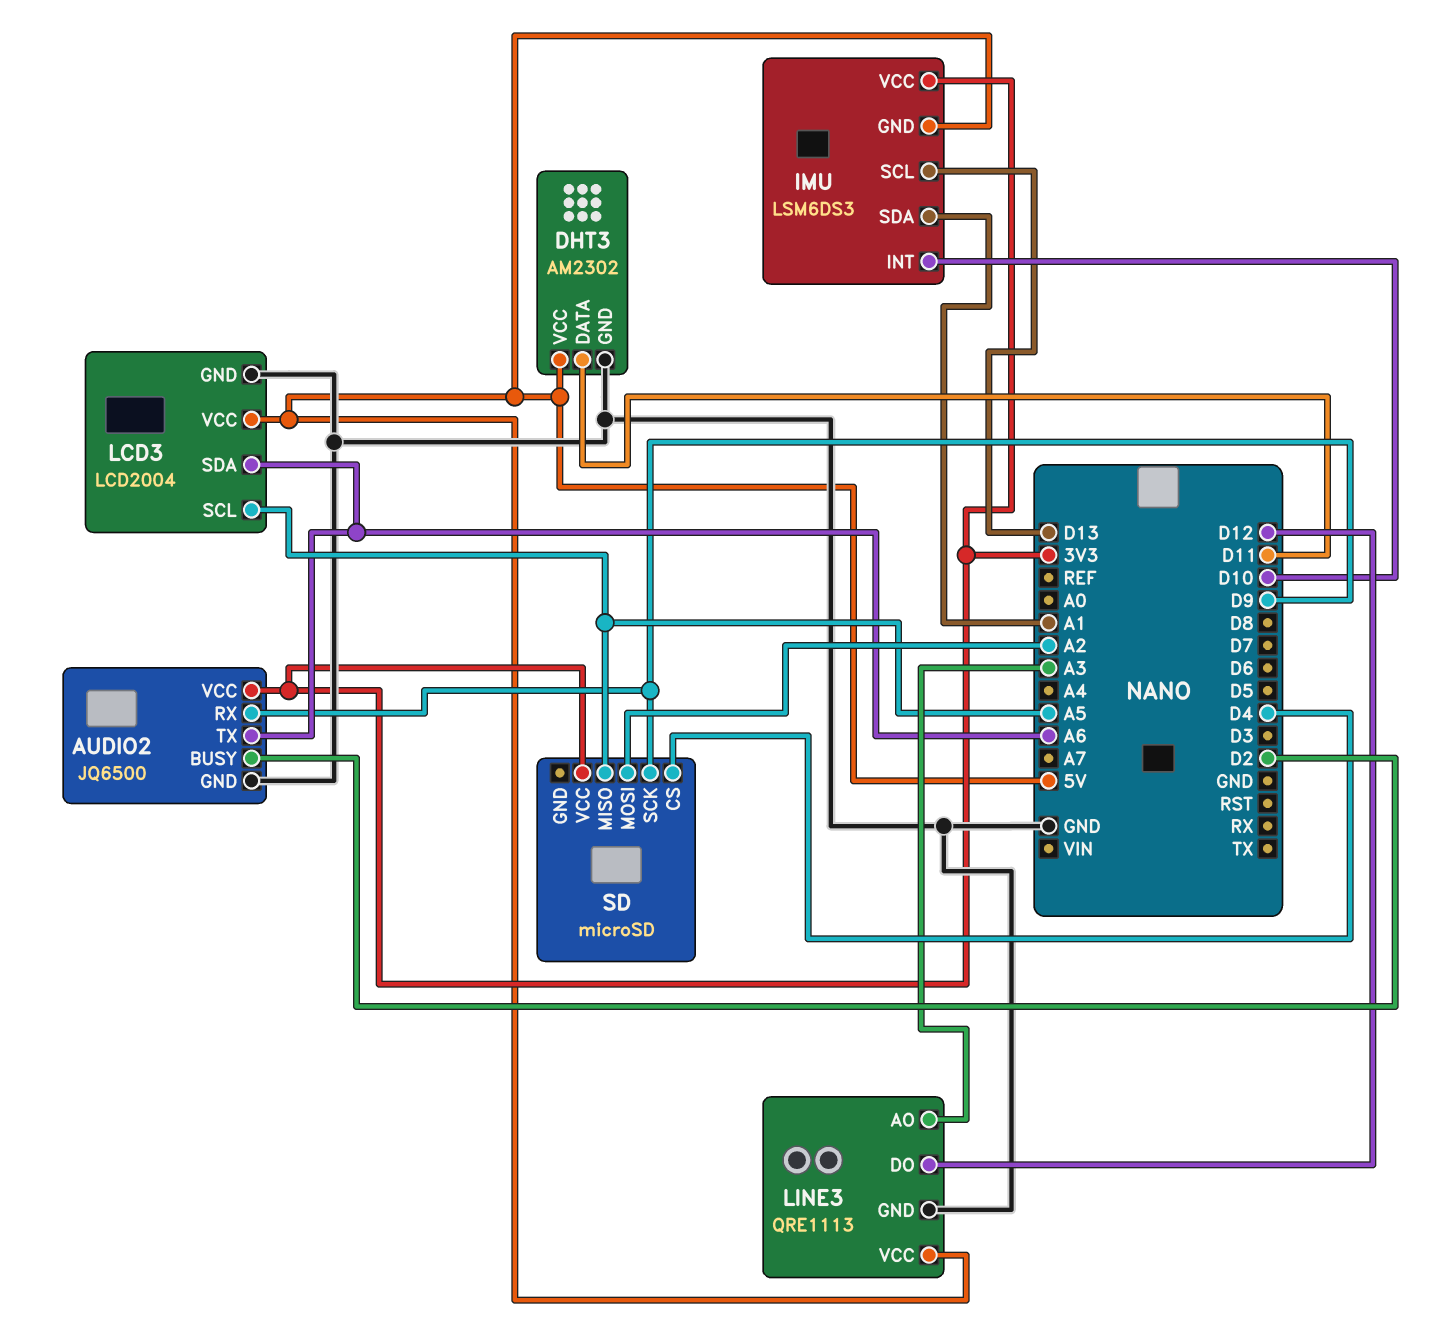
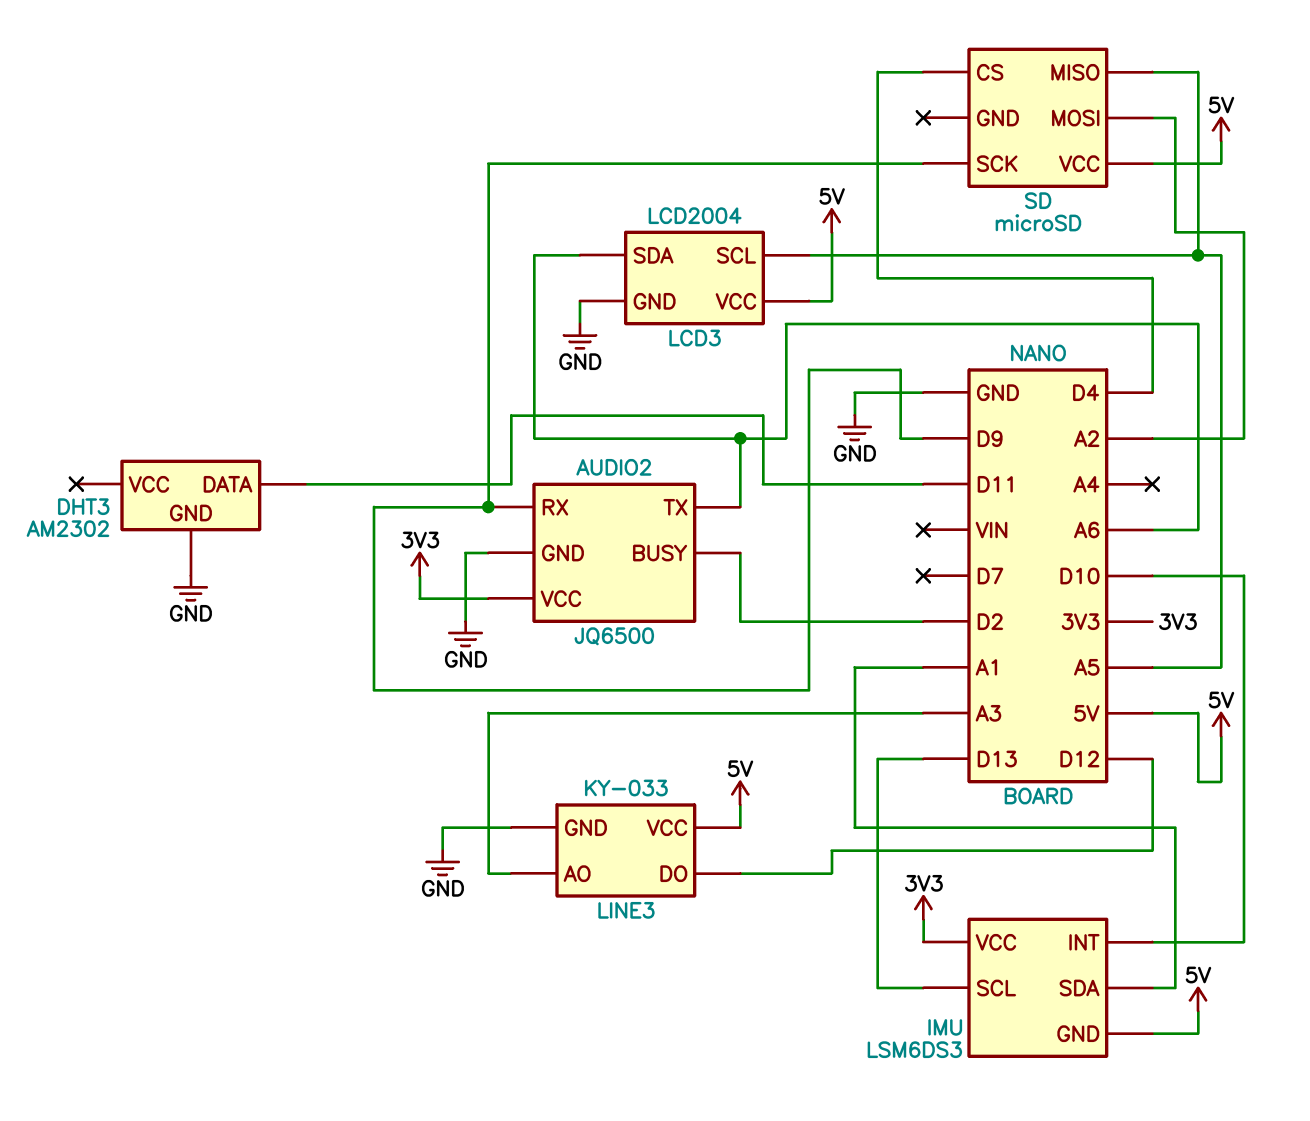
DHT3 pin VCC: 5V -> none
LINE3: QRE1113 -> KY-033
SD pin VCC: 3V3 -> 5V

